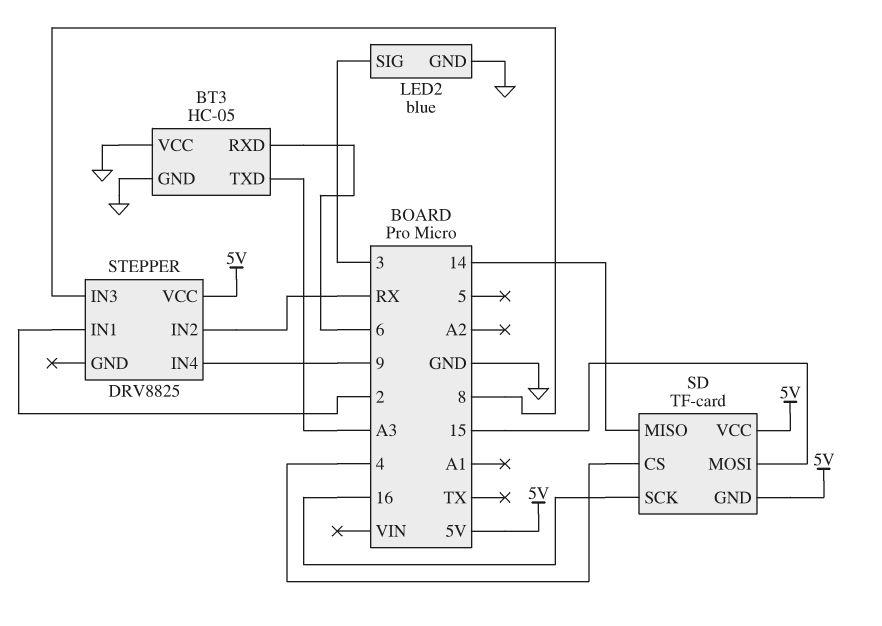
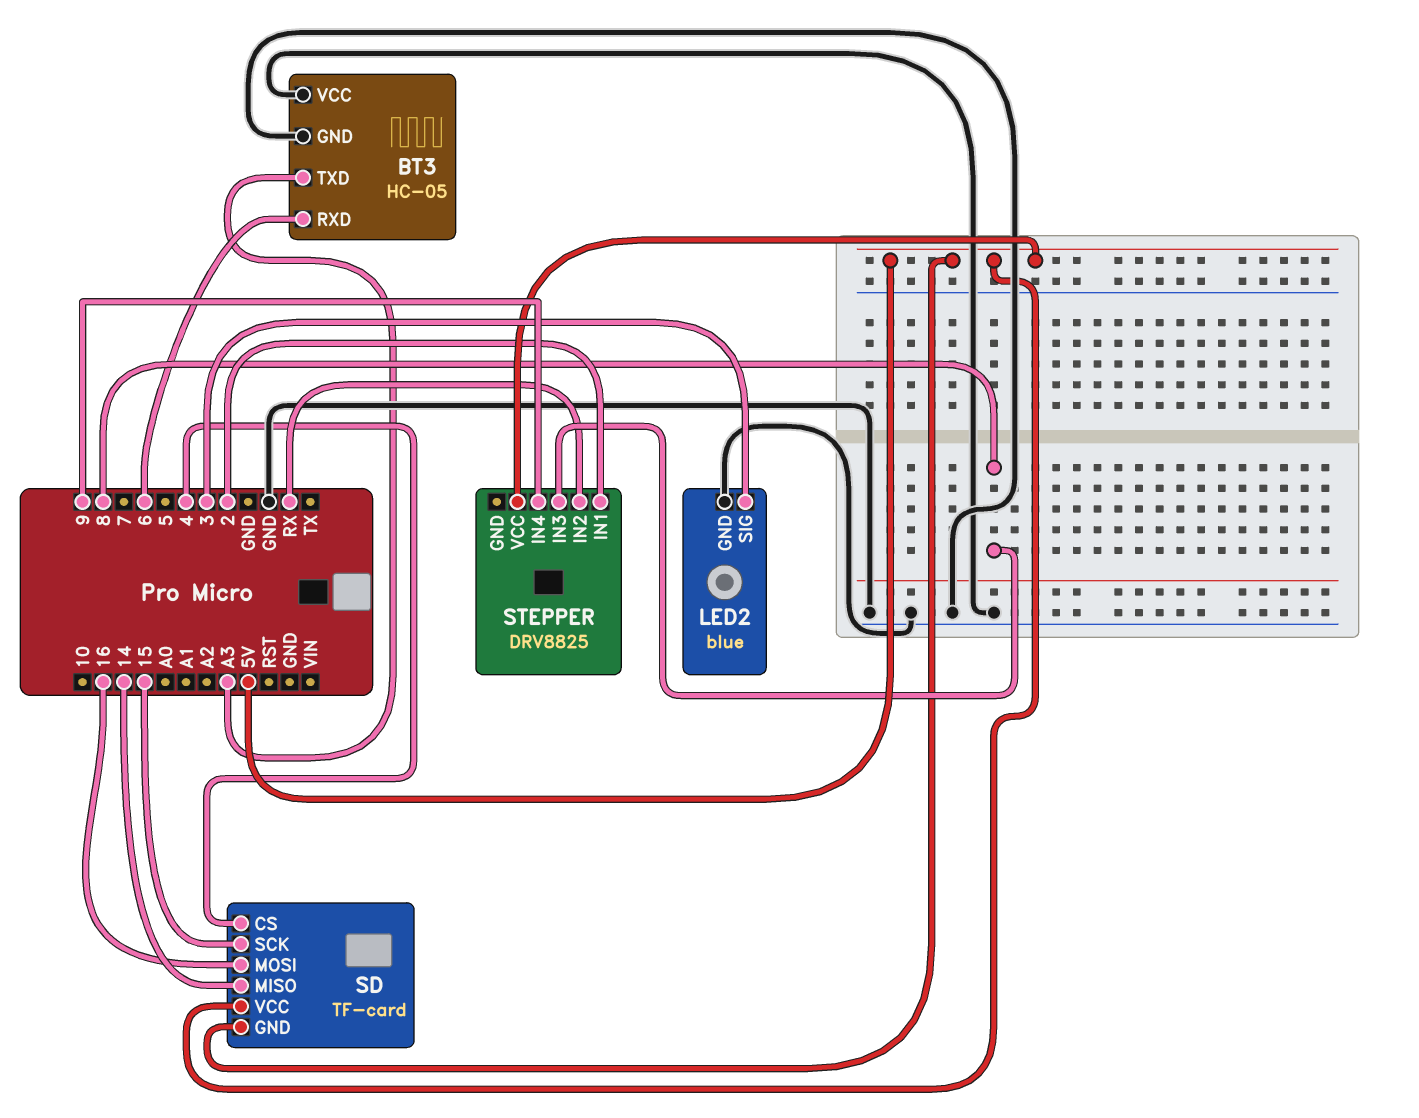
SD pin MOSI: 15 -> 16
SD pin SCK: 16 -> 15

